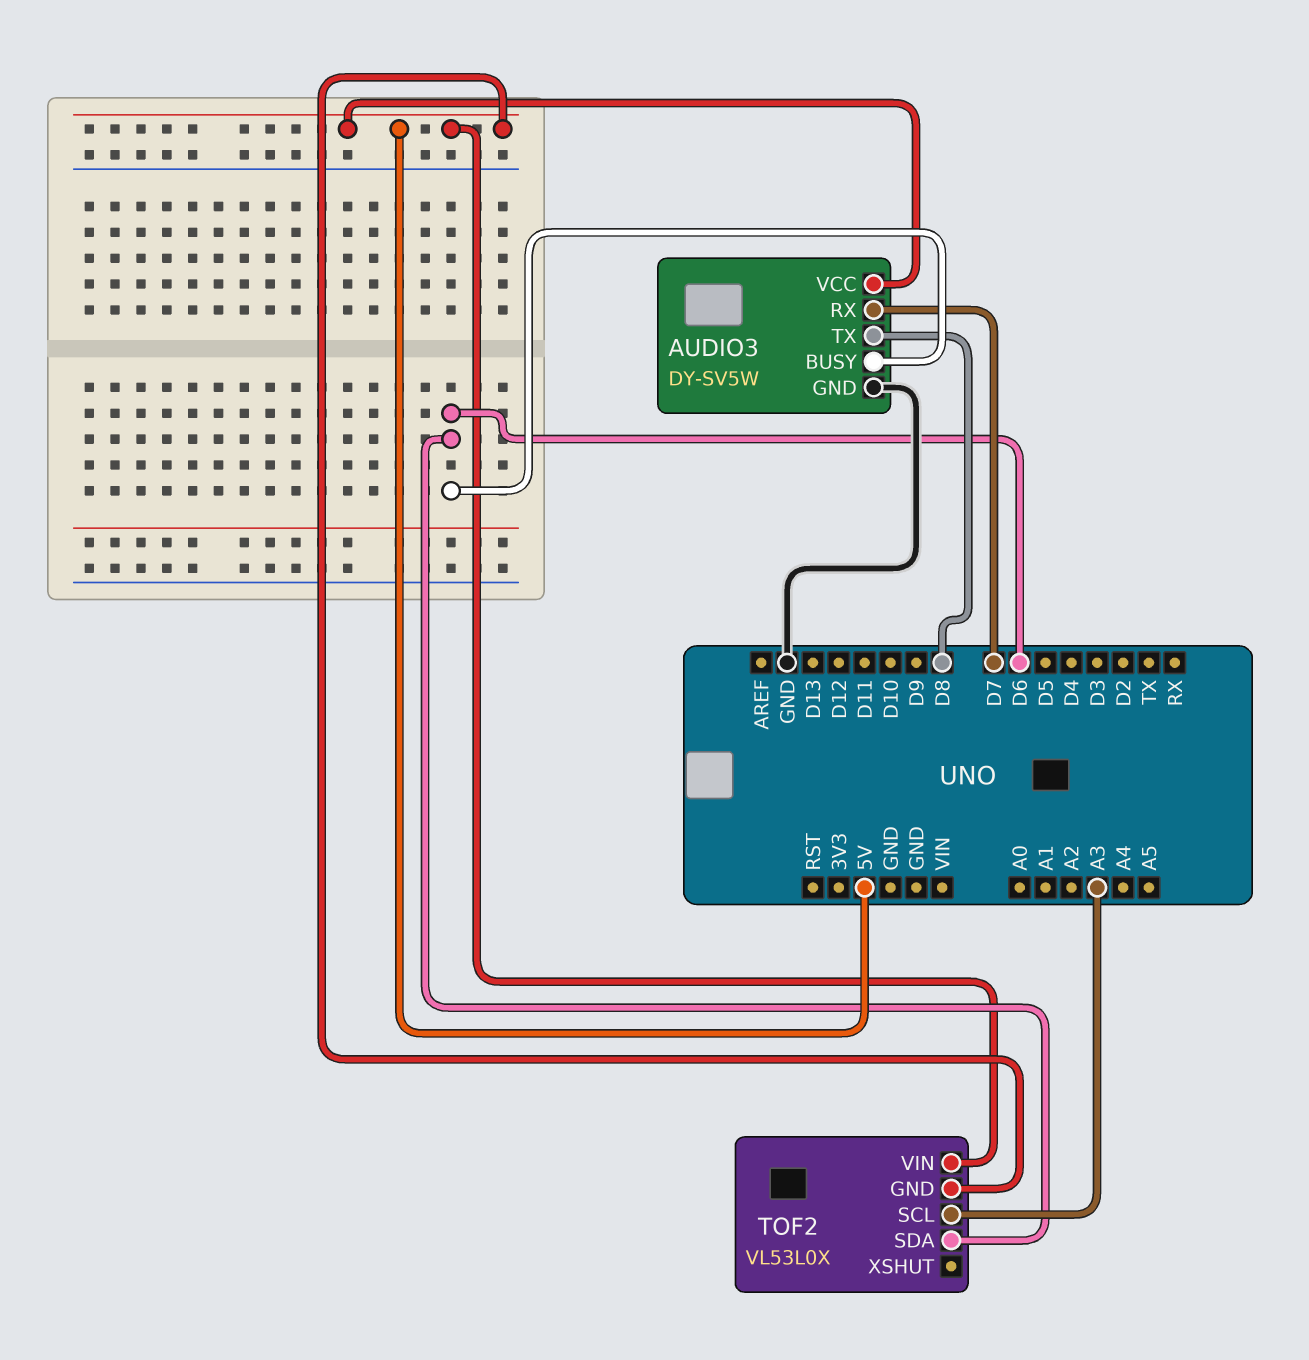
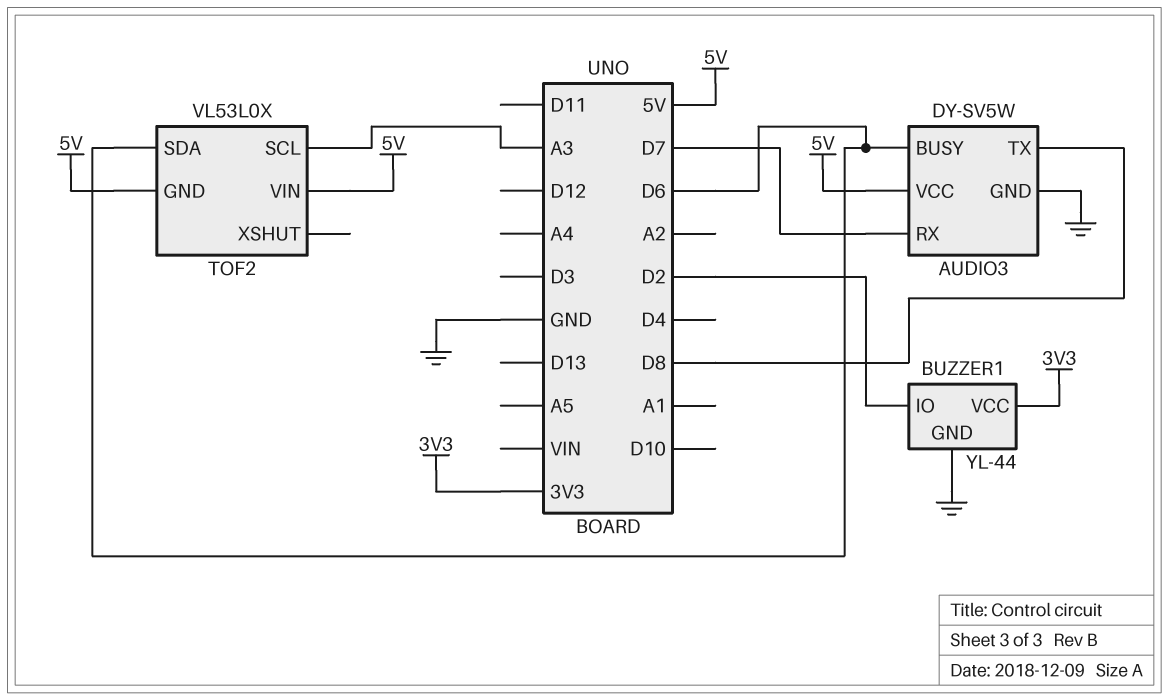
BUZZER1: none -> YL-44
BUZZER1 pin GND: none -> GND
BUZZER1 pin IO: none -> D2
BUZZER1 pin VCC: none -> 3V3

